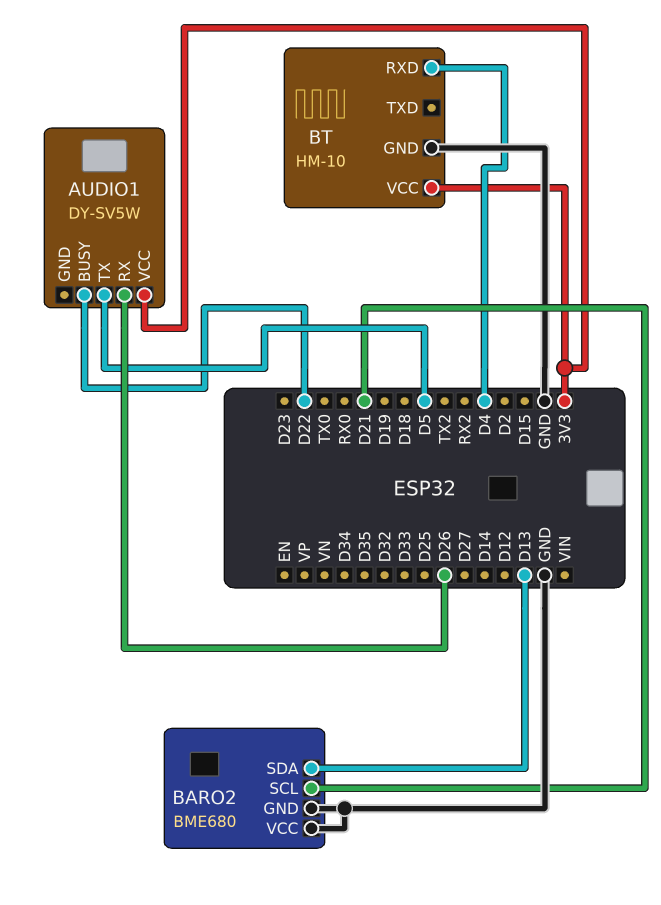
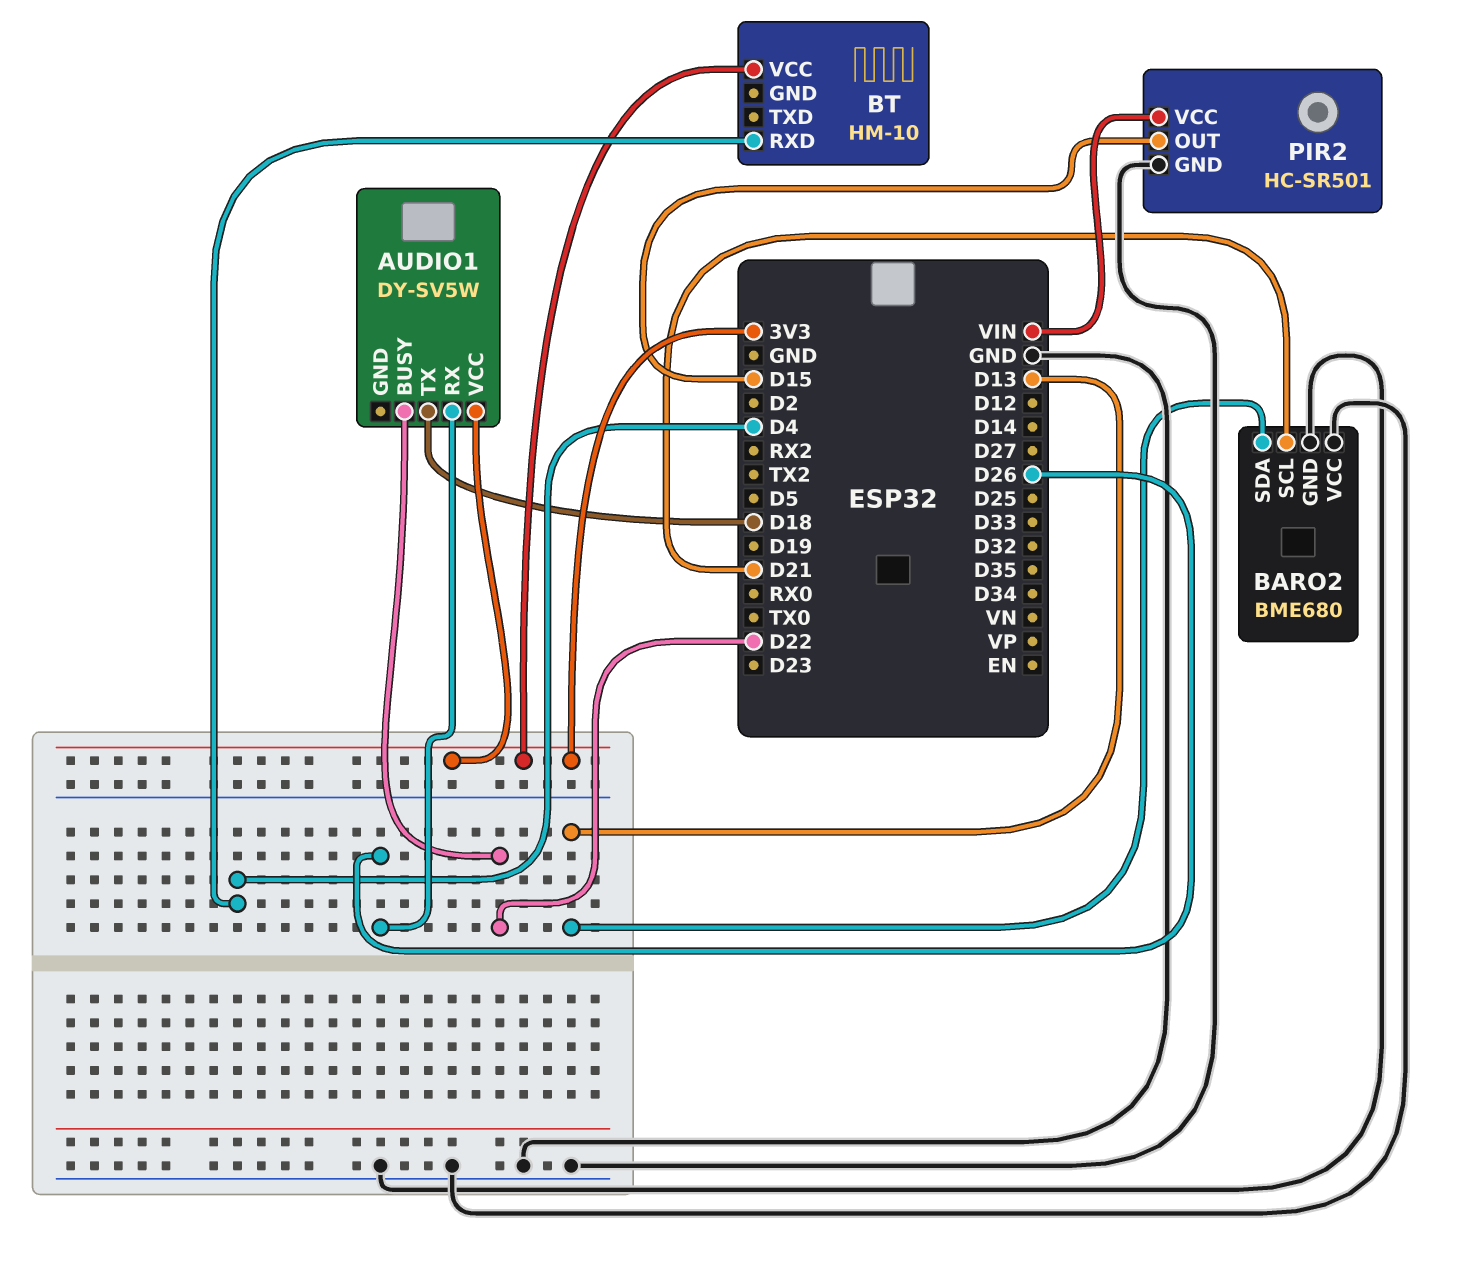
AUDIO1 pin TX: D5 -> D18
BT pin GND: GND -> none
PIR2: none -> HC-SR501
PIR2 pin GND: none -> GND
PIR2 pin OUT: none -> D15
PIR2 pin VCC: none -> VIN

